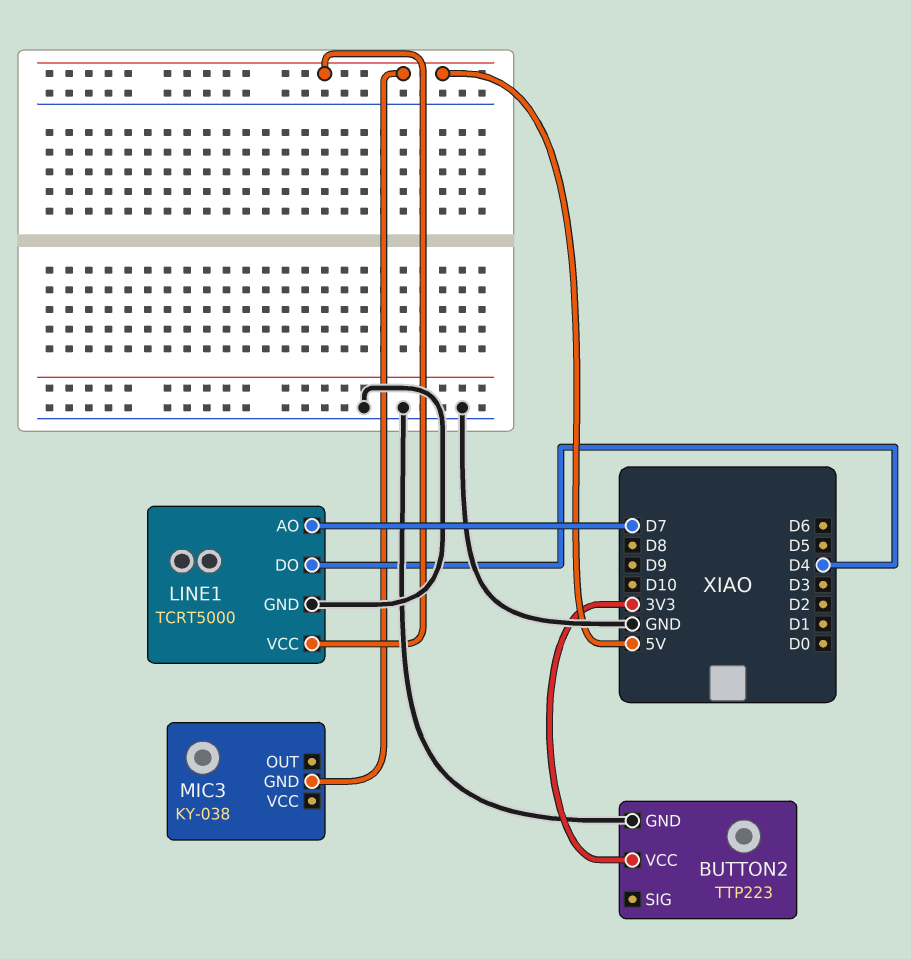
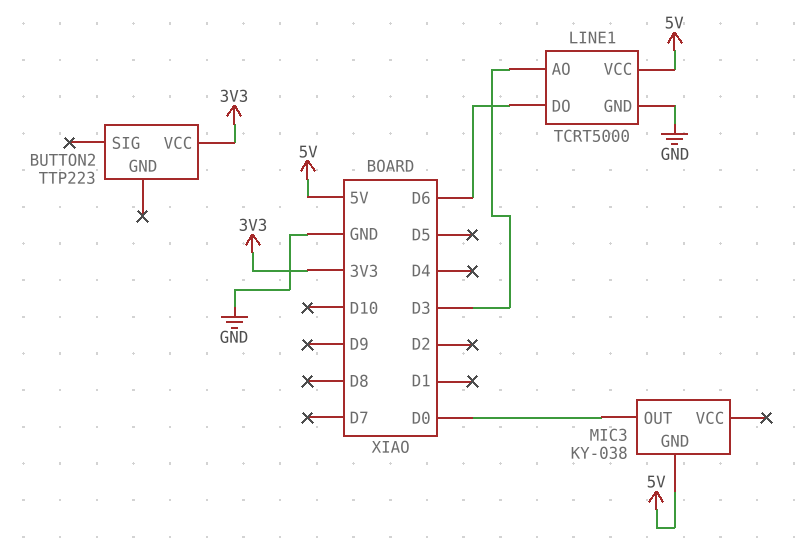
BUTTON2 pin GND: GND -> none
LINE1 pin AO: D7 -> D3
LINE1 pin DO: D4 -> D6
MIC3 pin OUT: none -> D0

